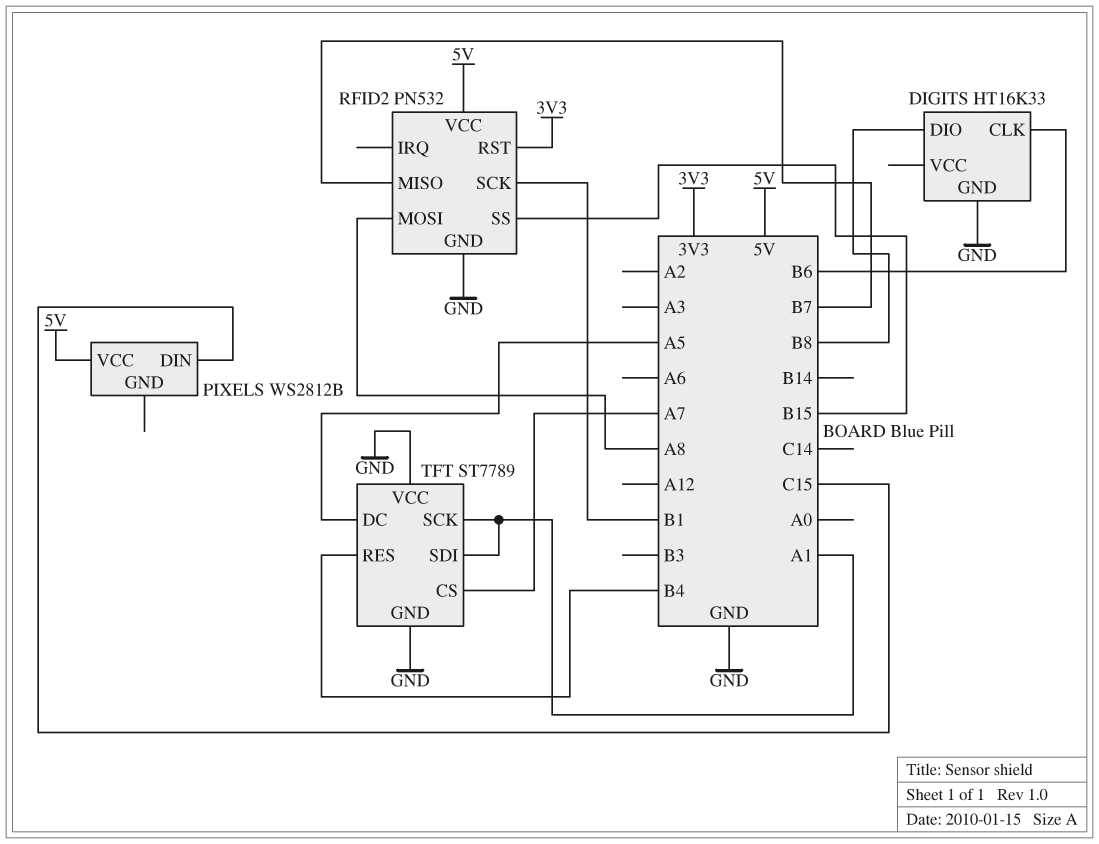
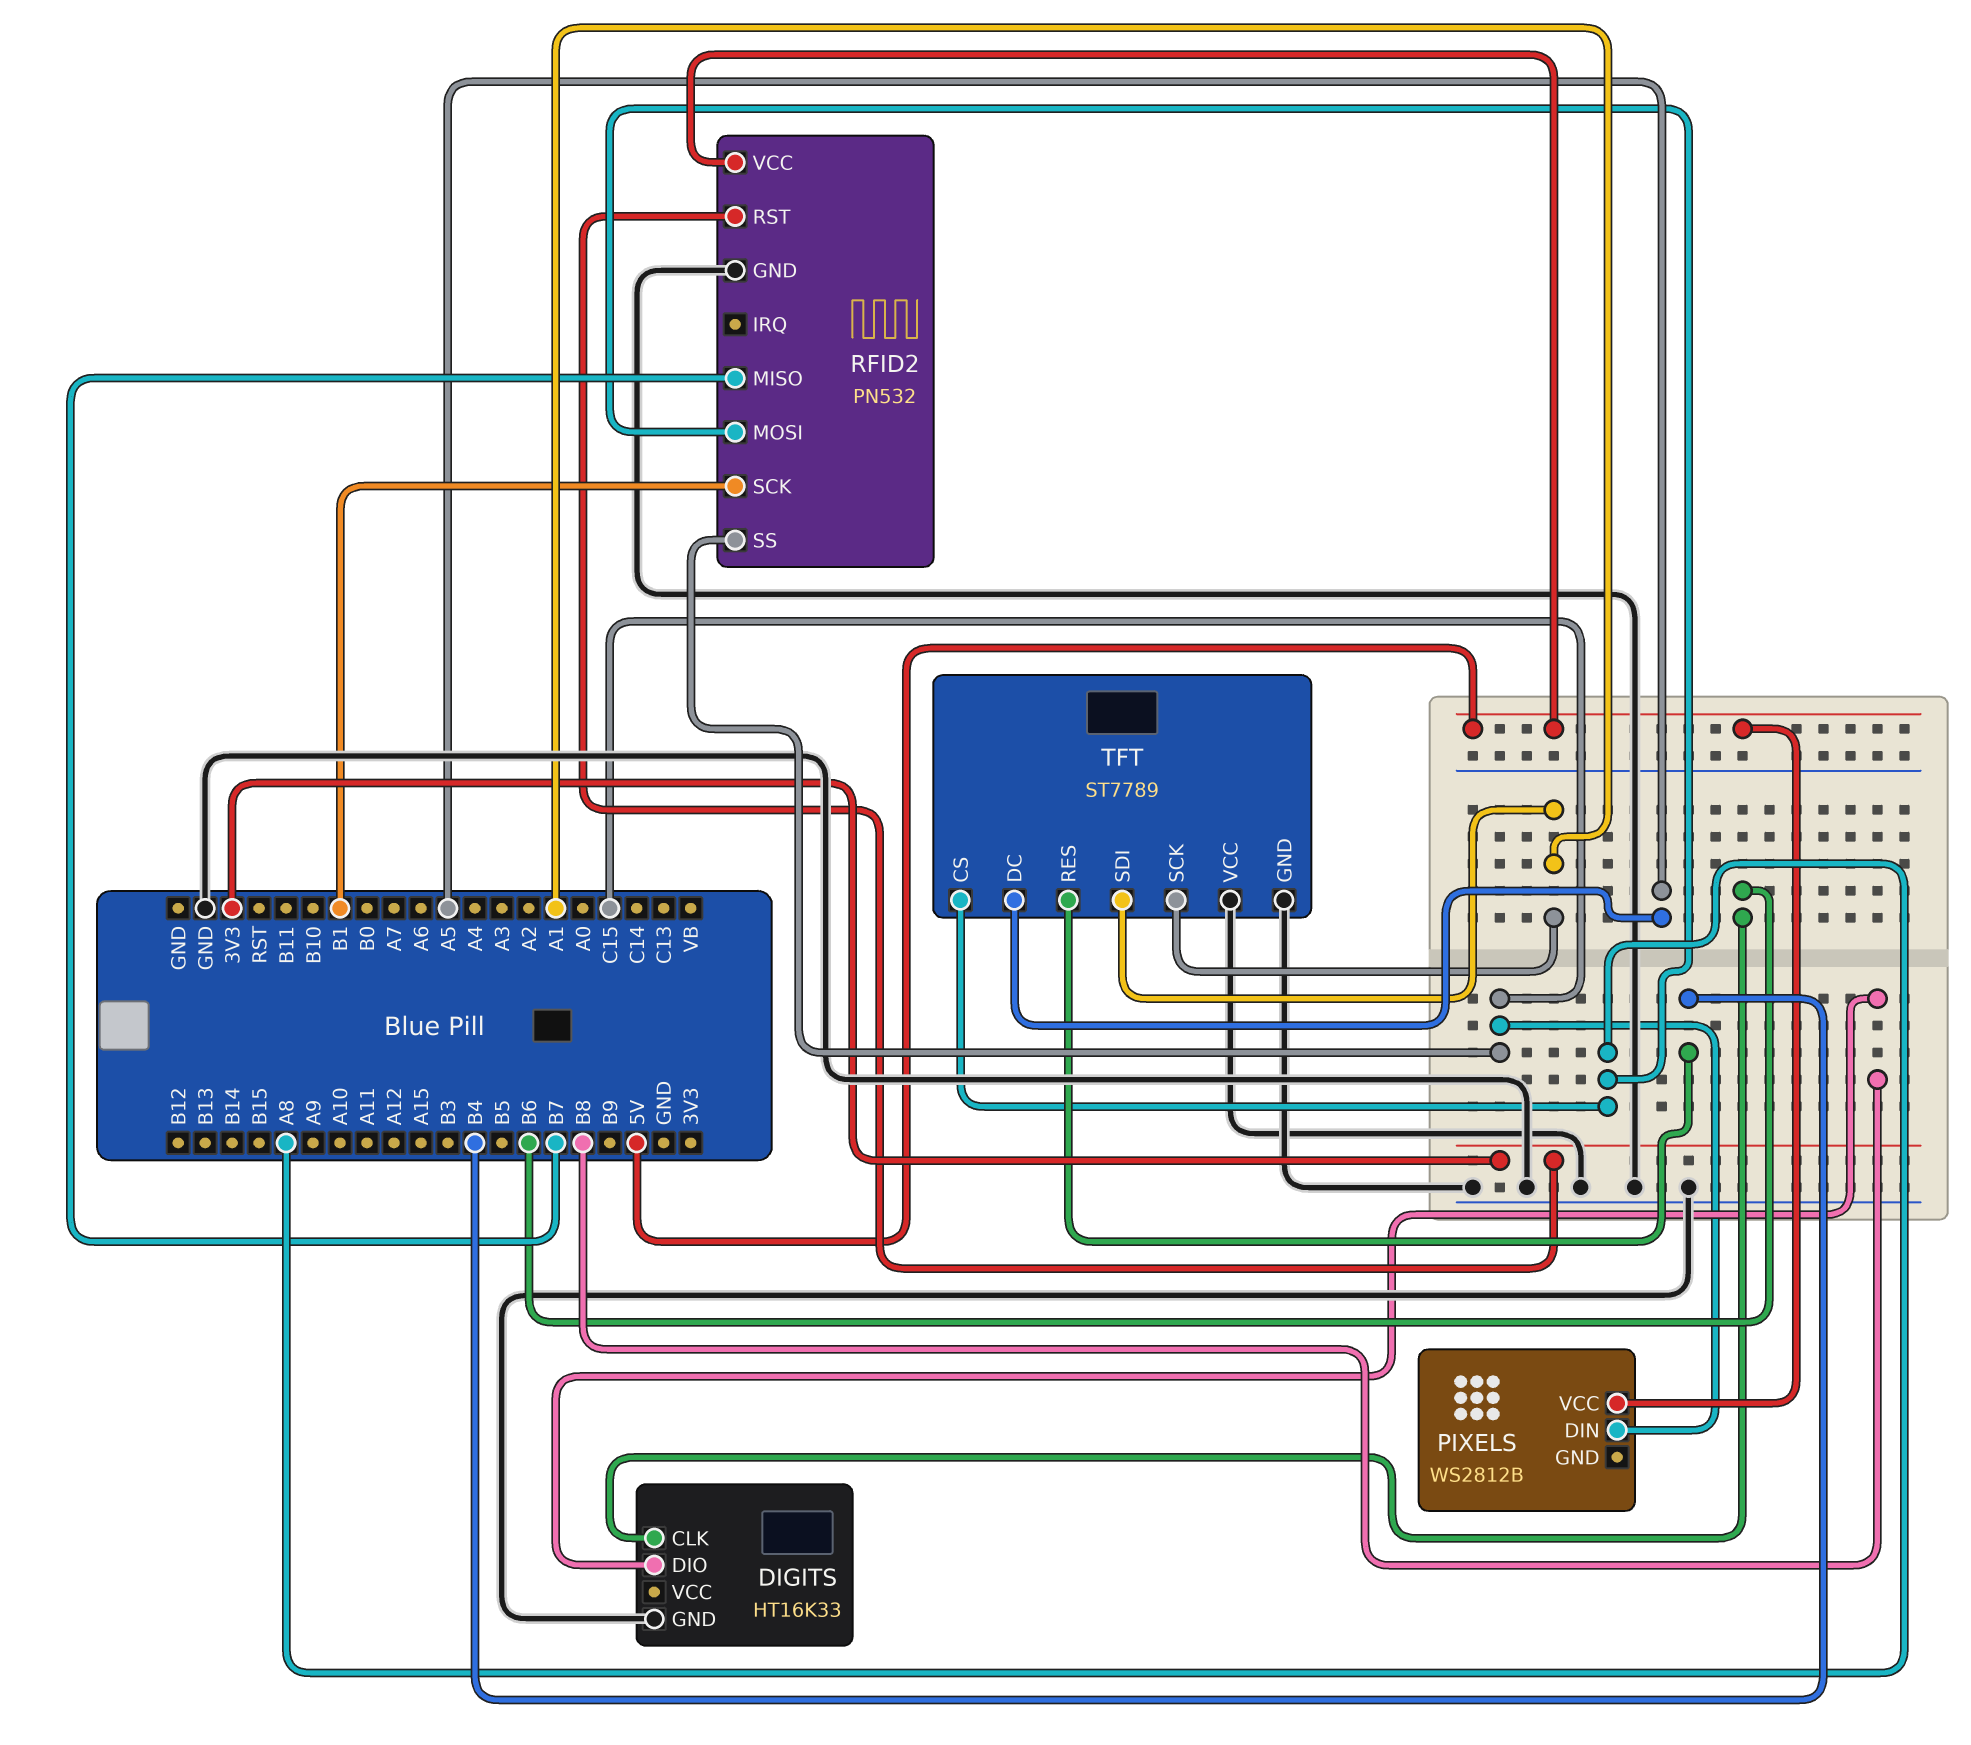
RFID2 pin SS: B15 -> C15
TFT pin CS: A7 -> A8

